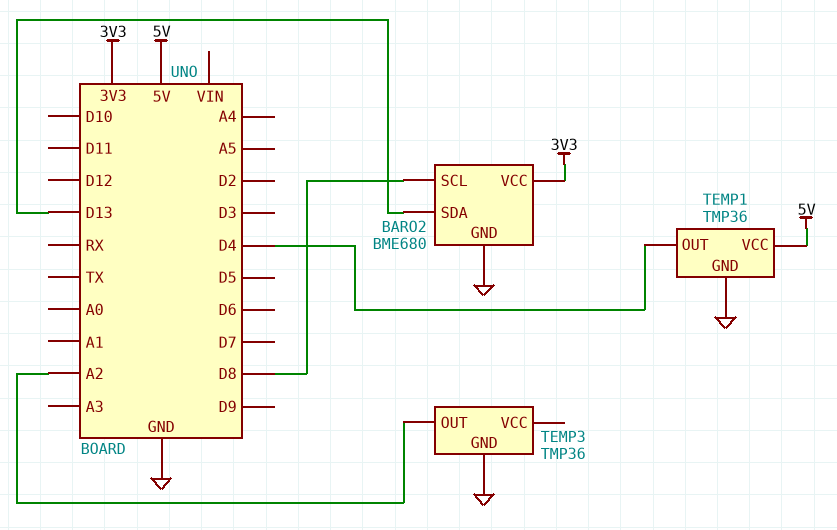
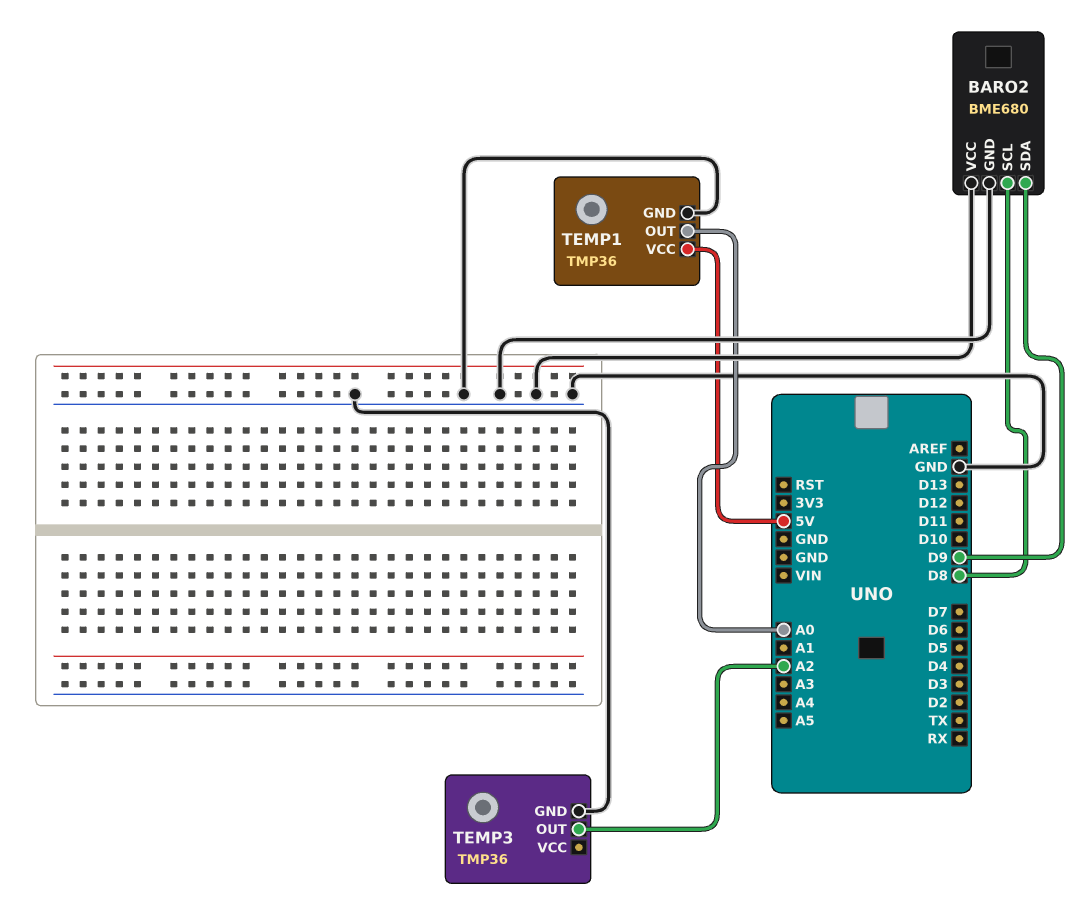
BARO2 pin SDA: D13 -> D9
BARO2 pin VCC: 3V3 -> GND
TEMP1 pin OUT: D4 -> A0

